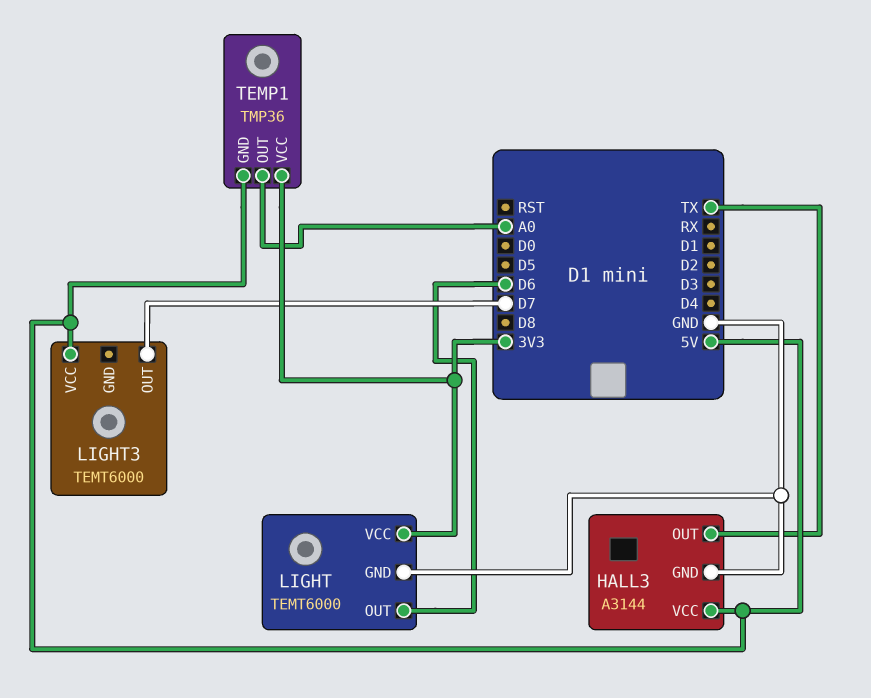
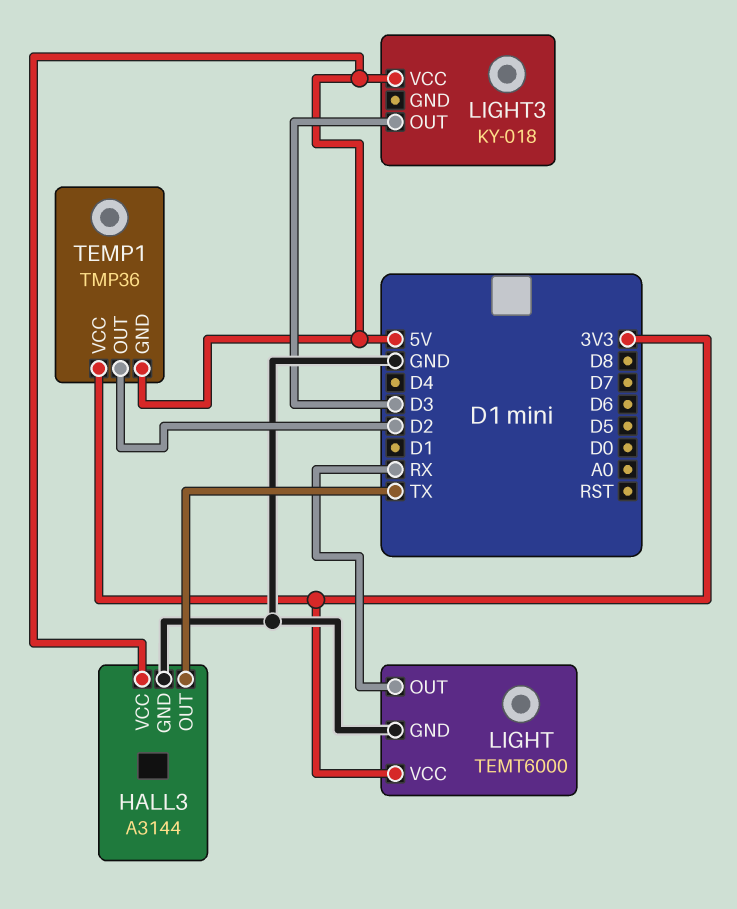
LIGHT pin OUT: D6 -> RX
LIGHT3: TEMT6000 -> KY-018
LIGHT3 pin OUT: D7 -> D3
TEMP1 pin OUT: A0 -> D2

